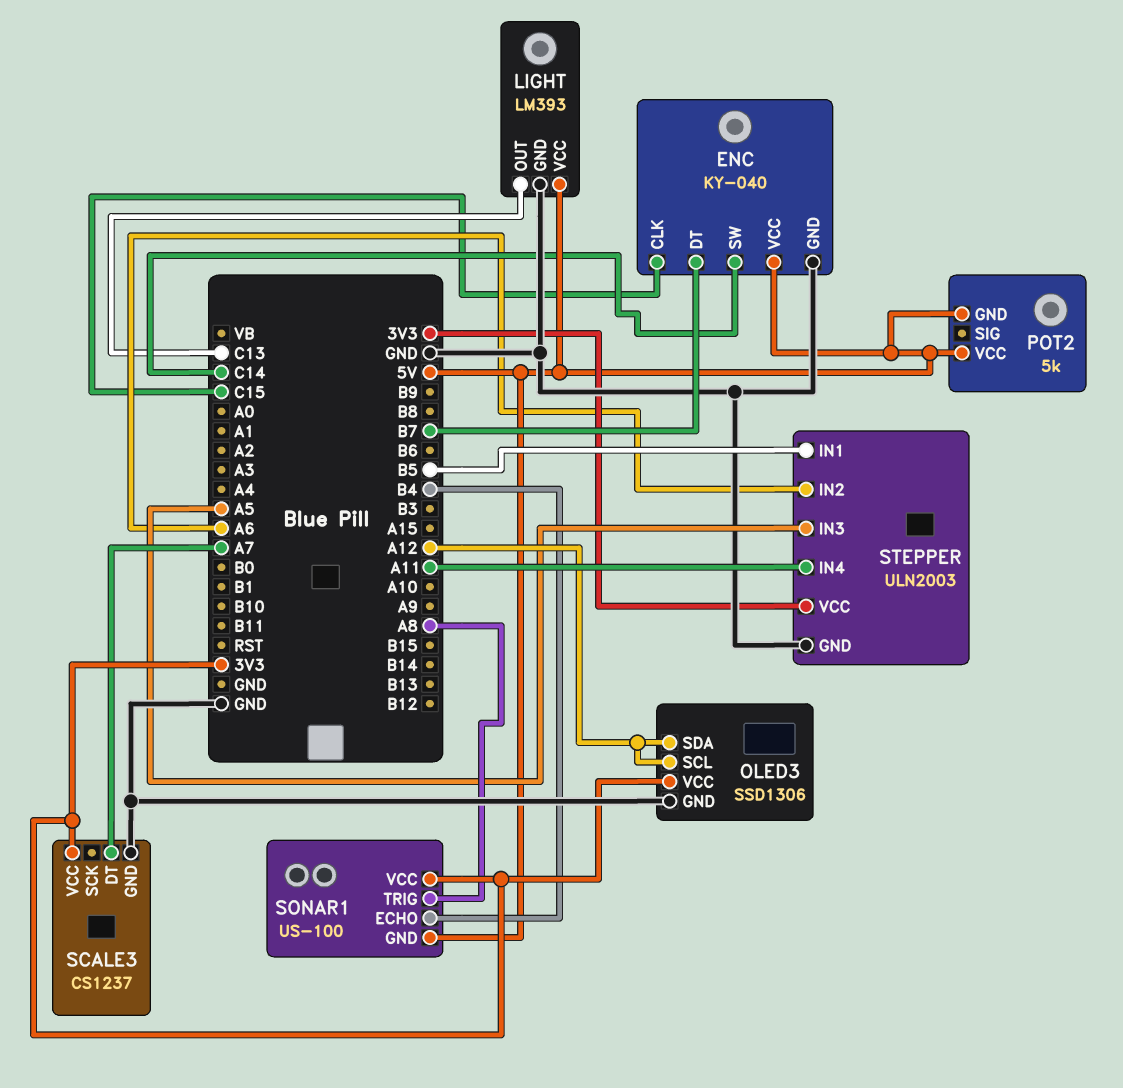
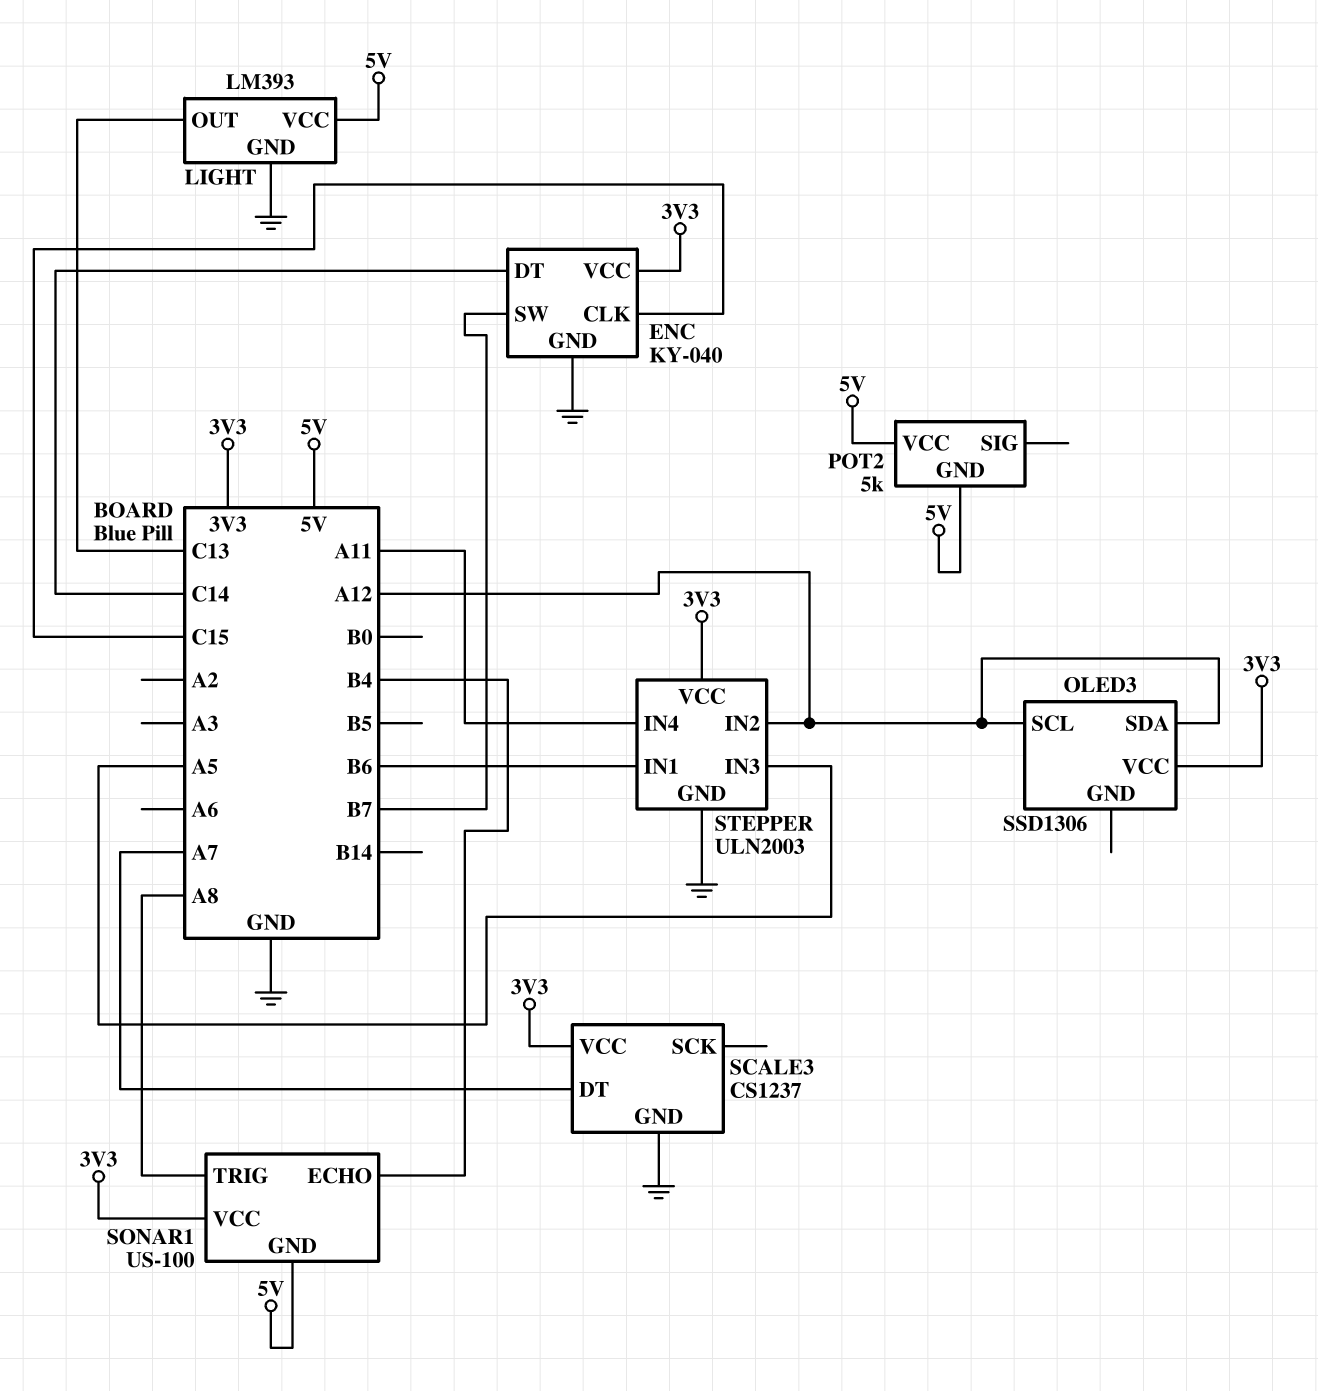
ENC pin DT: B7 -> C14
ENC pin SW: C14 -> B7
ENC pin VCC: 5V -> 3V3
OLED3 pin GND: GND -> none
STEPPER pin IN1: B5 -> B6
STEPPER pin IN2: A6 -> A12

